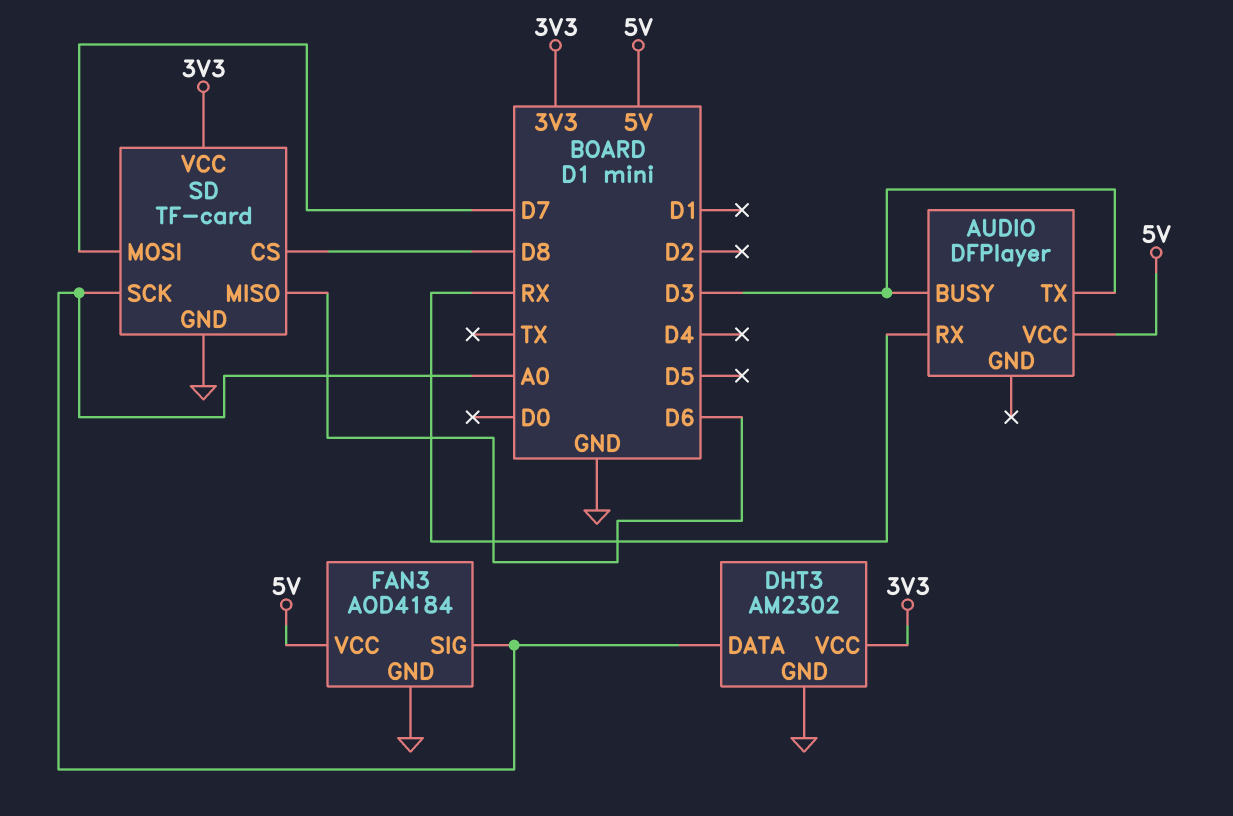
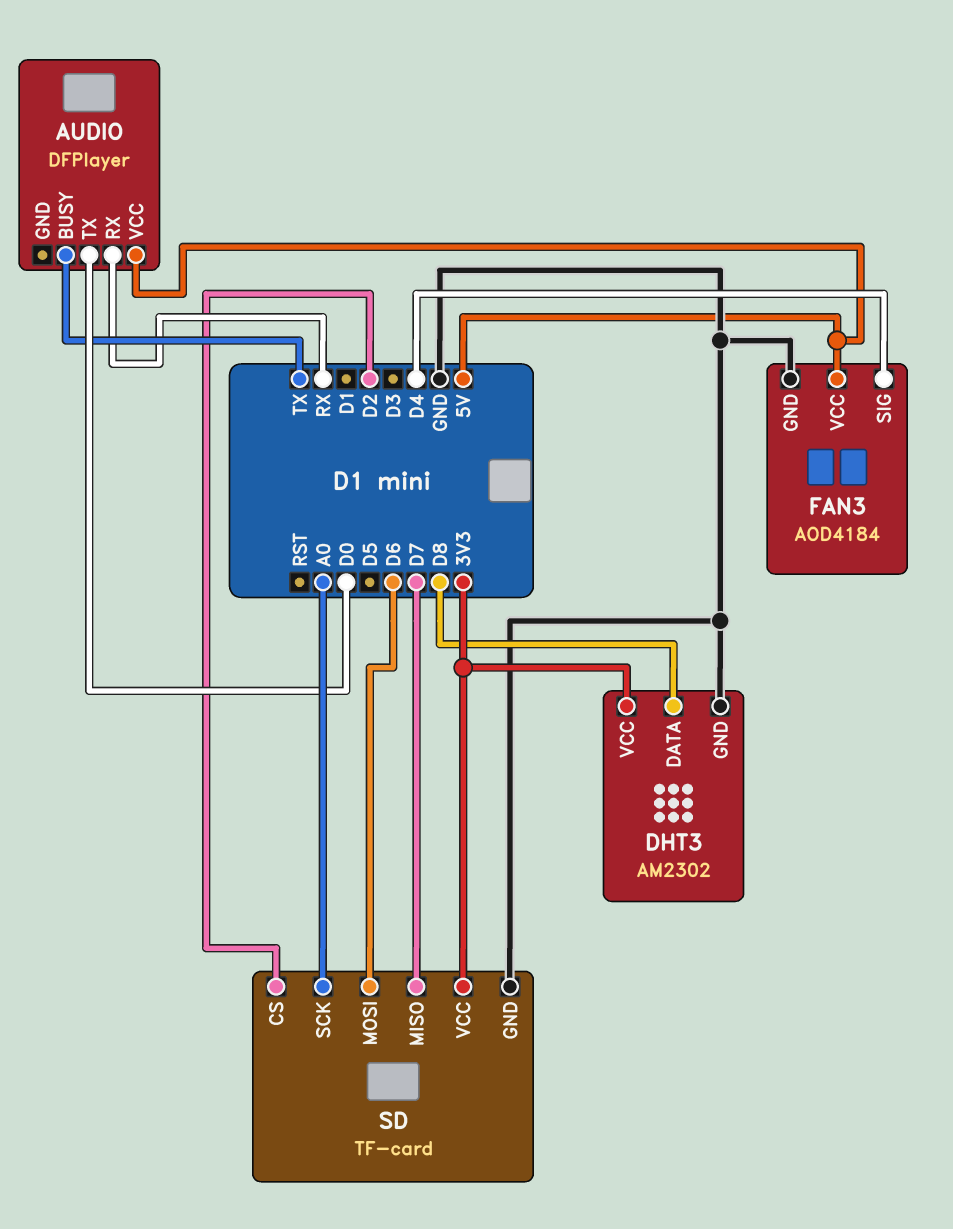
AUDIO pin BUSY: D3 -> TX
AUDIO pin TX: D3 -> D0
DHT3 pin DATA: A0 -> D8
FAN3 pin SIG: A0 -> D4
SD pin CS: D8 -> D2
SD pin MISO: D6 -> D7
SD pin MOSI: D7 -> D6

